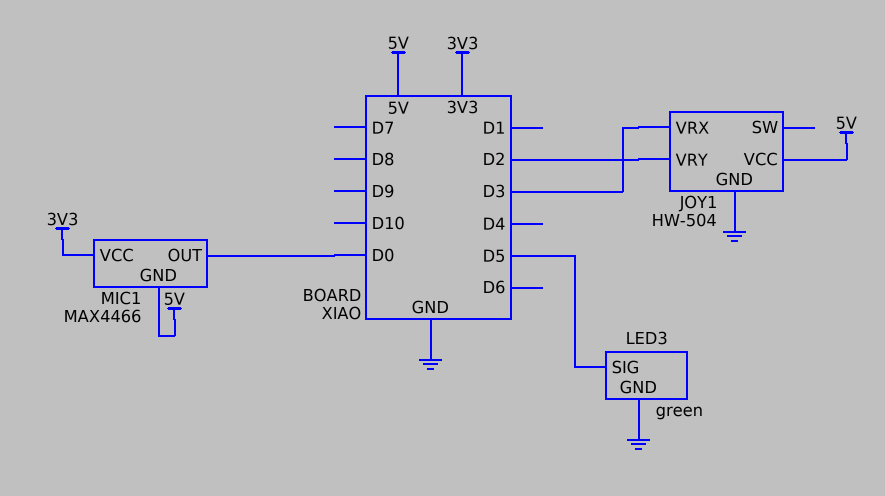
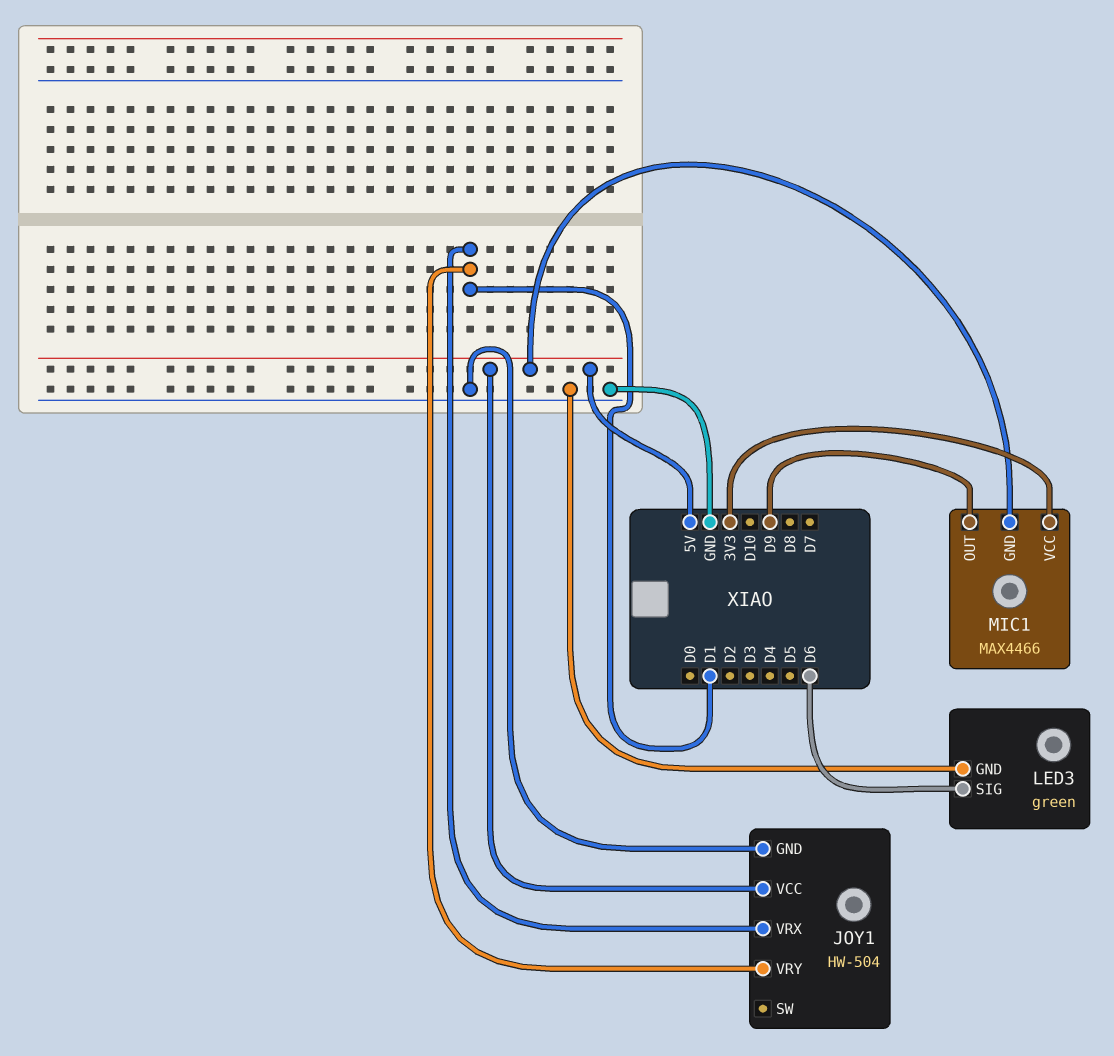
JOY1 pin VRX: D3 -> D1
JOY1 pin VRY: D2 -> D1
LED3 pin SIG: D5 -> D6
MIC1 pin OUT: D0 -> D9

